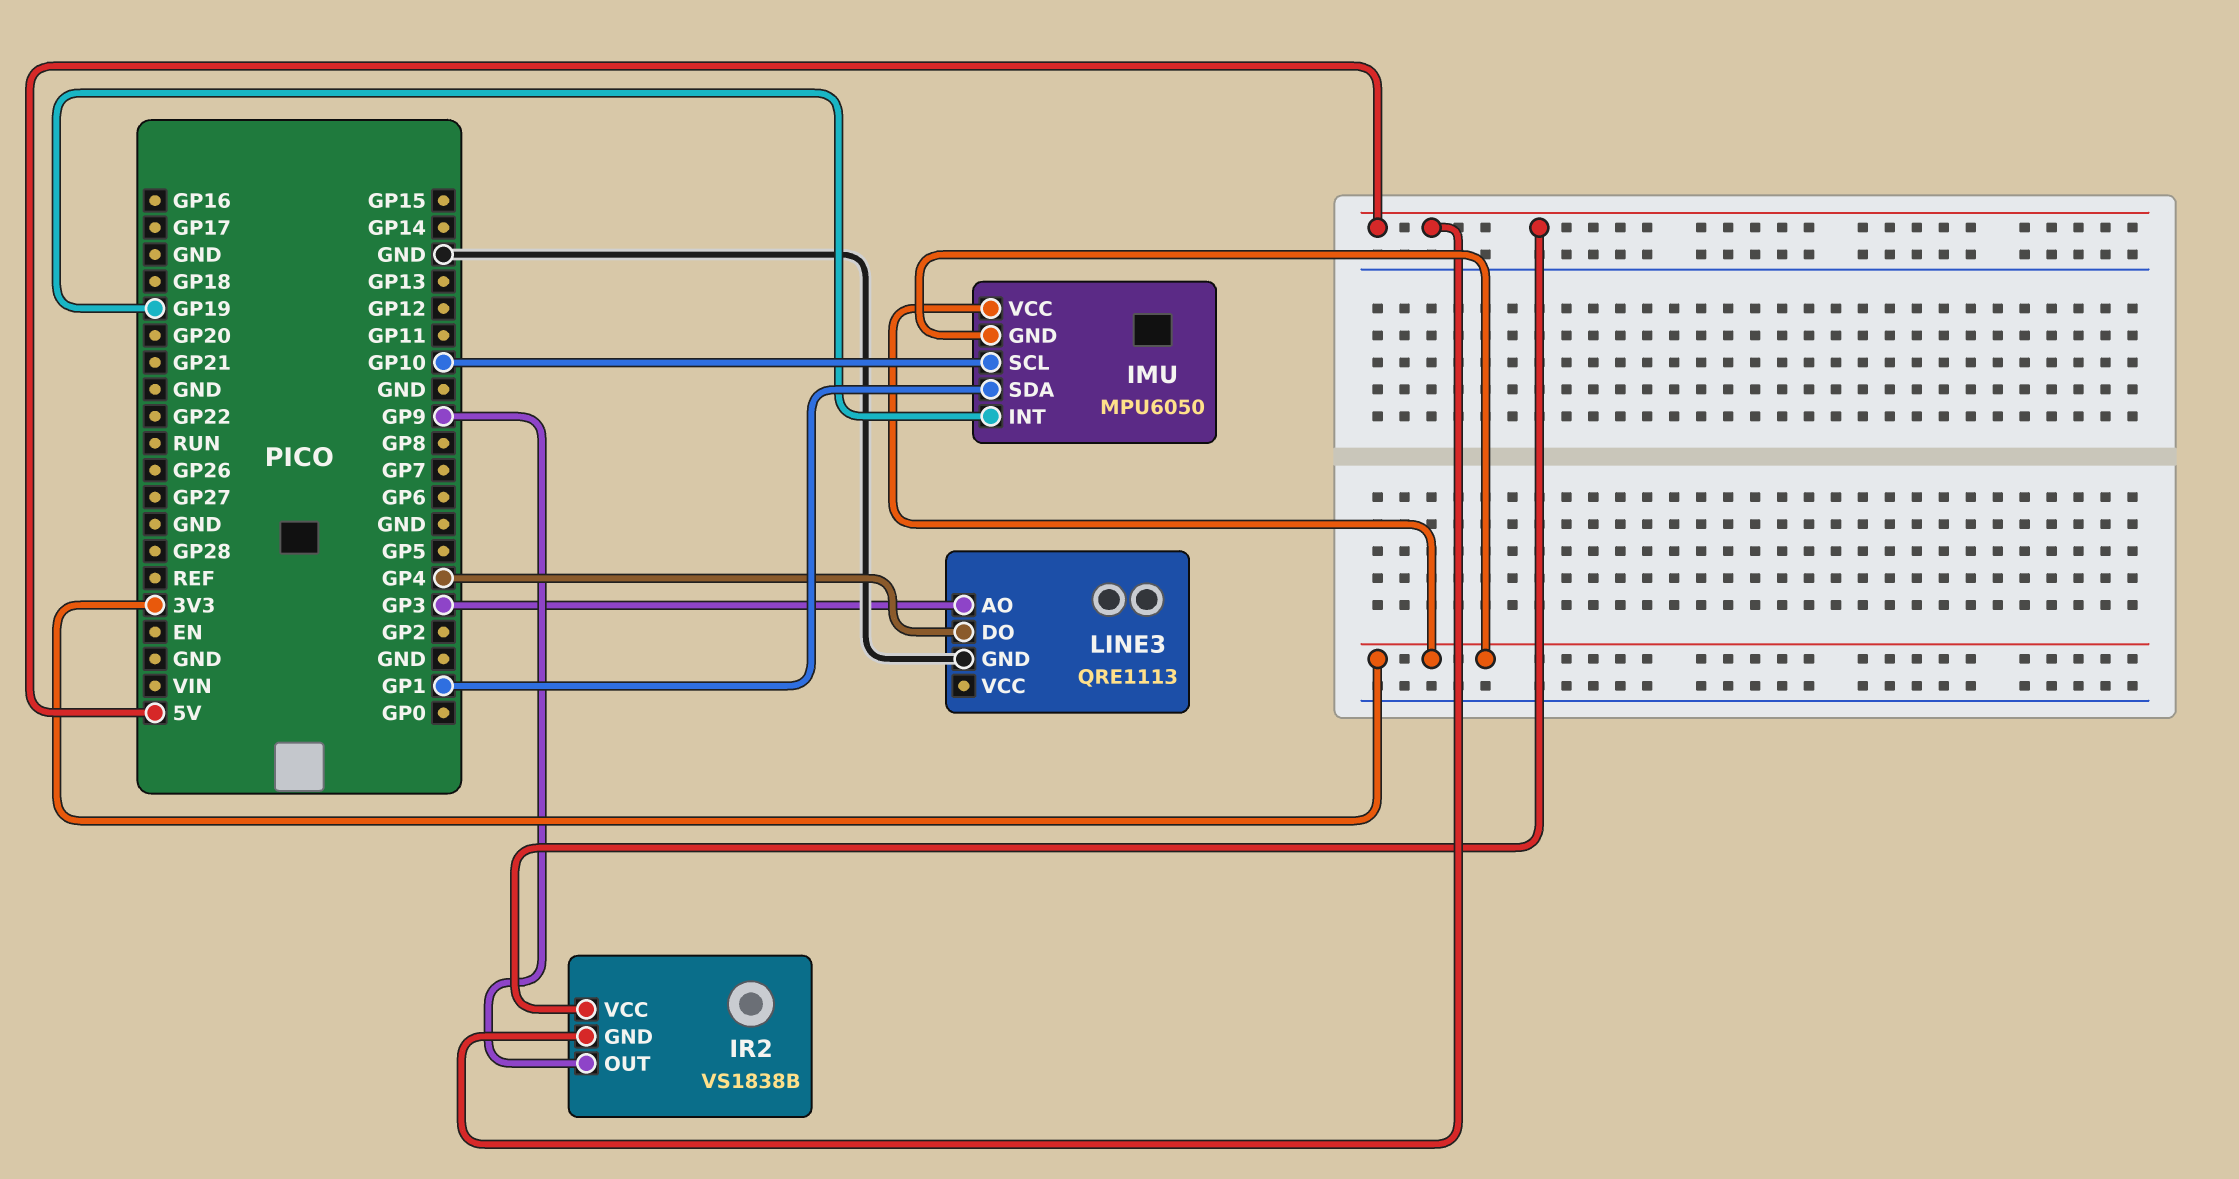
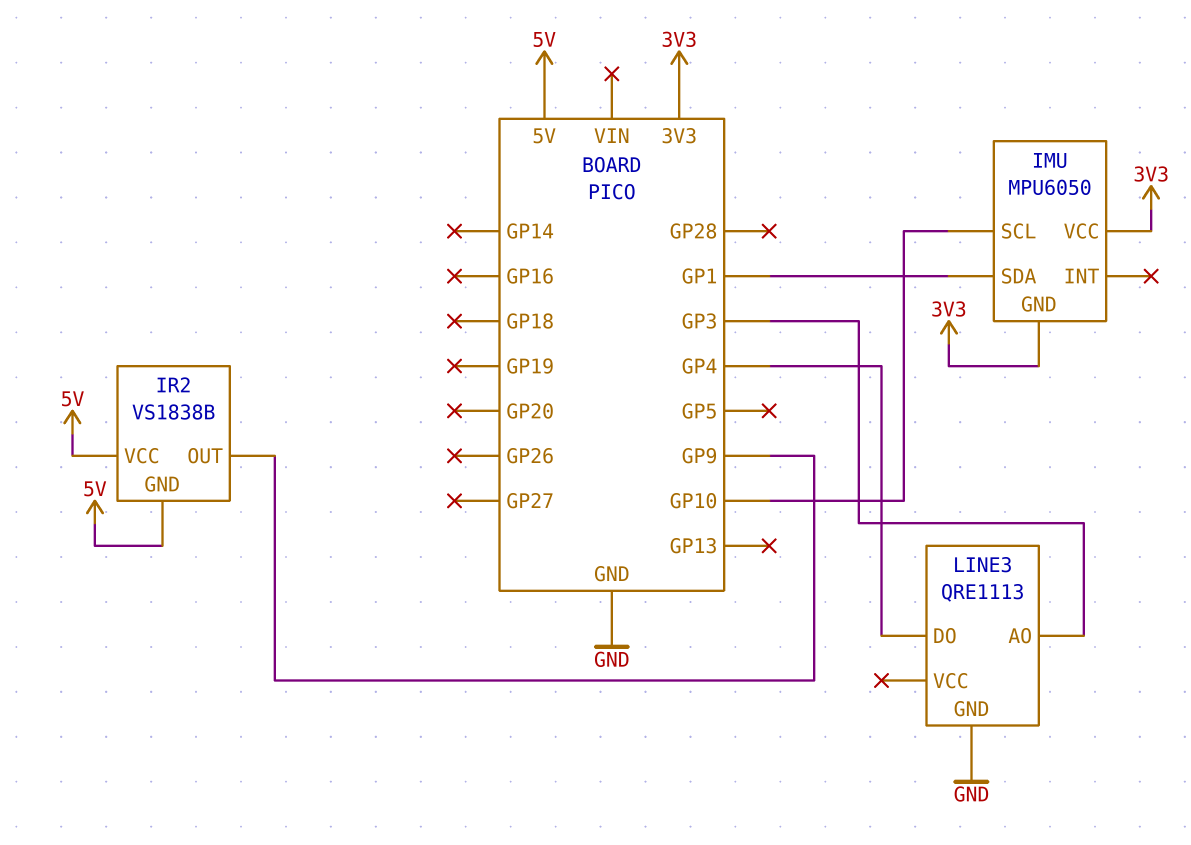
IMU pin INT: GP19 -> none

